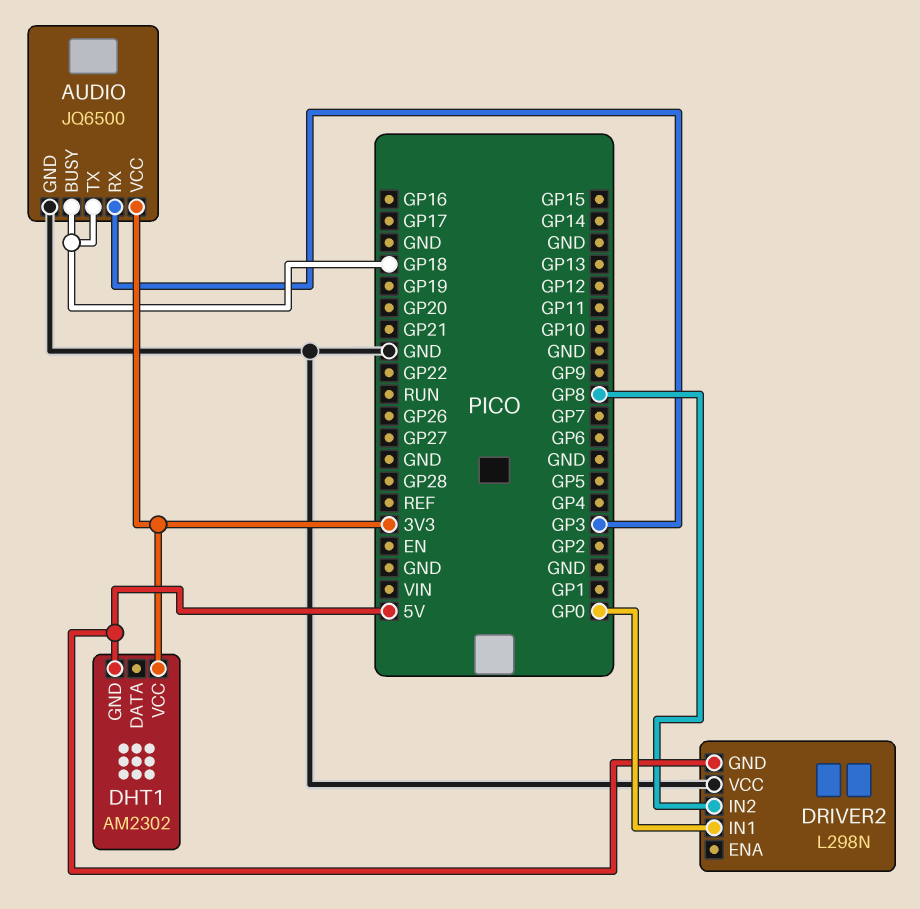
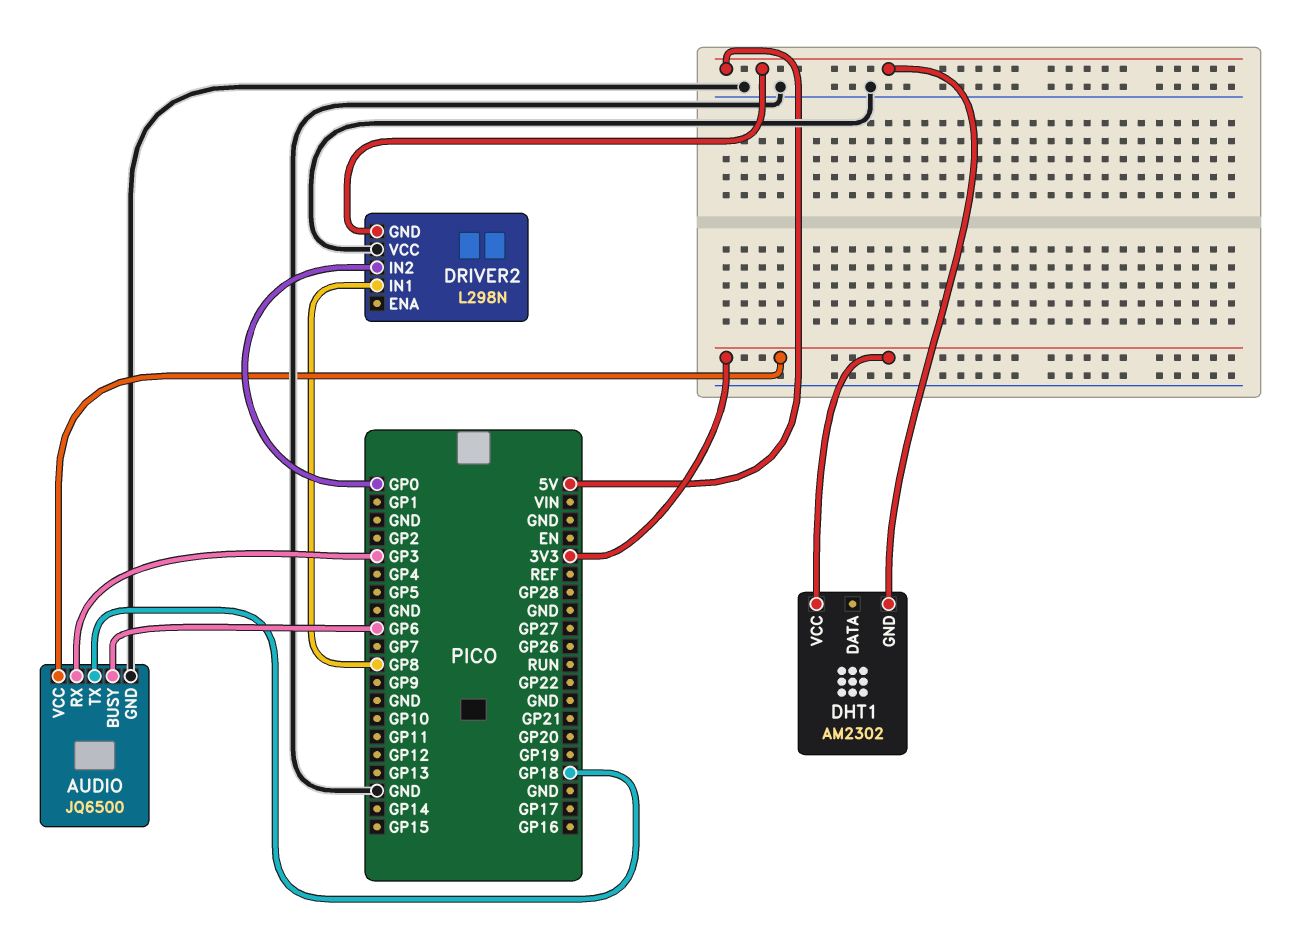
AUDIO pin BUSY: GP18 -> GP6
DRIVER2 pin IN1: GP0 -> GP8
DRIVER2 pin IN2: GP8 -> GP0

